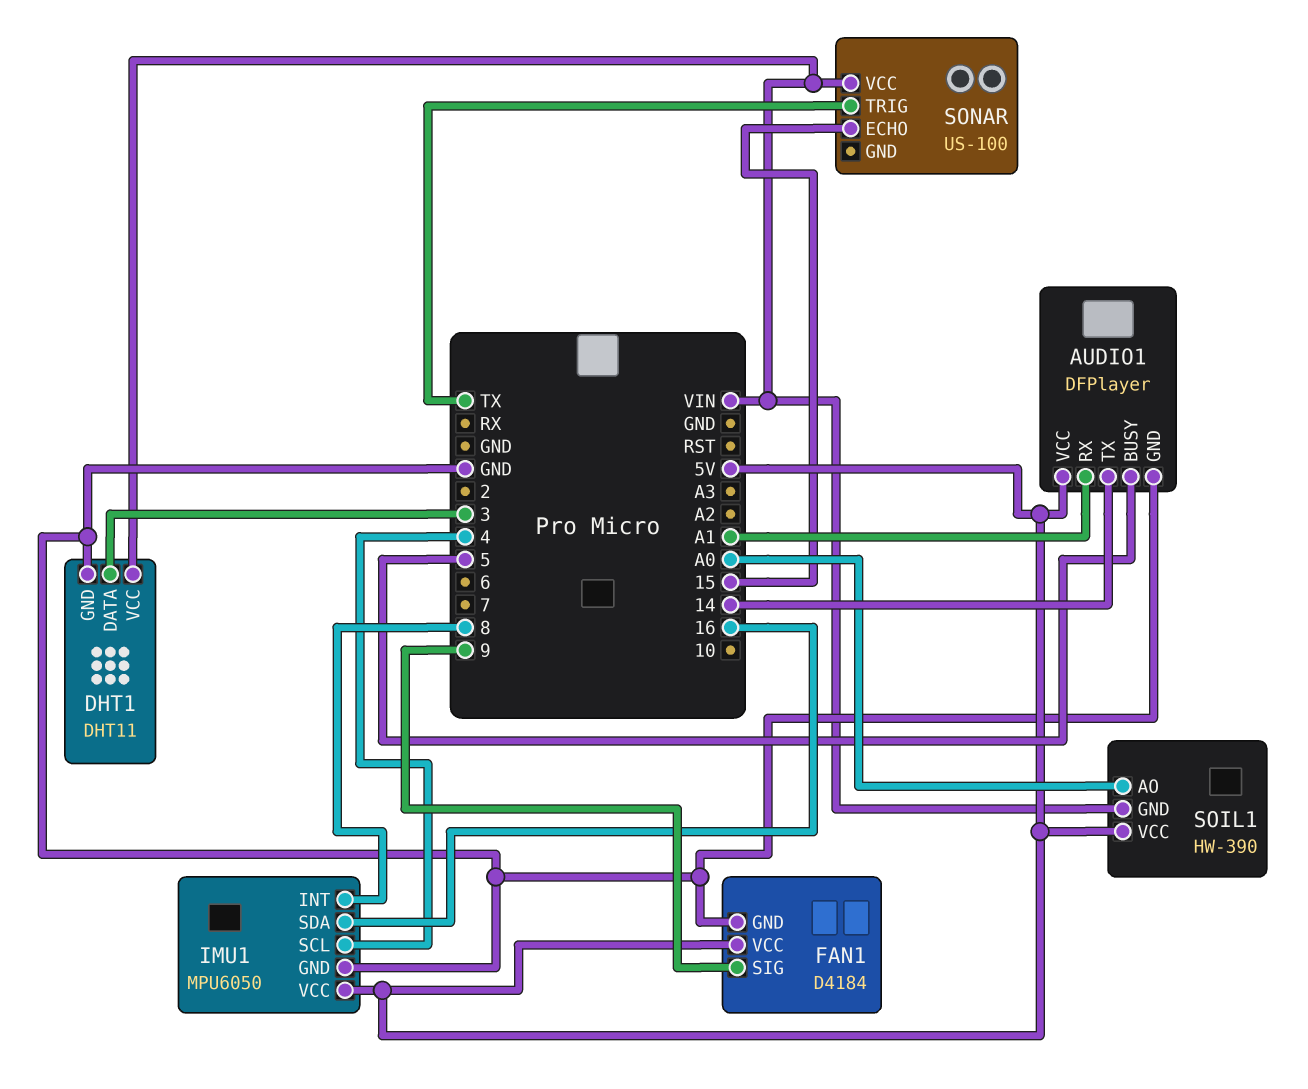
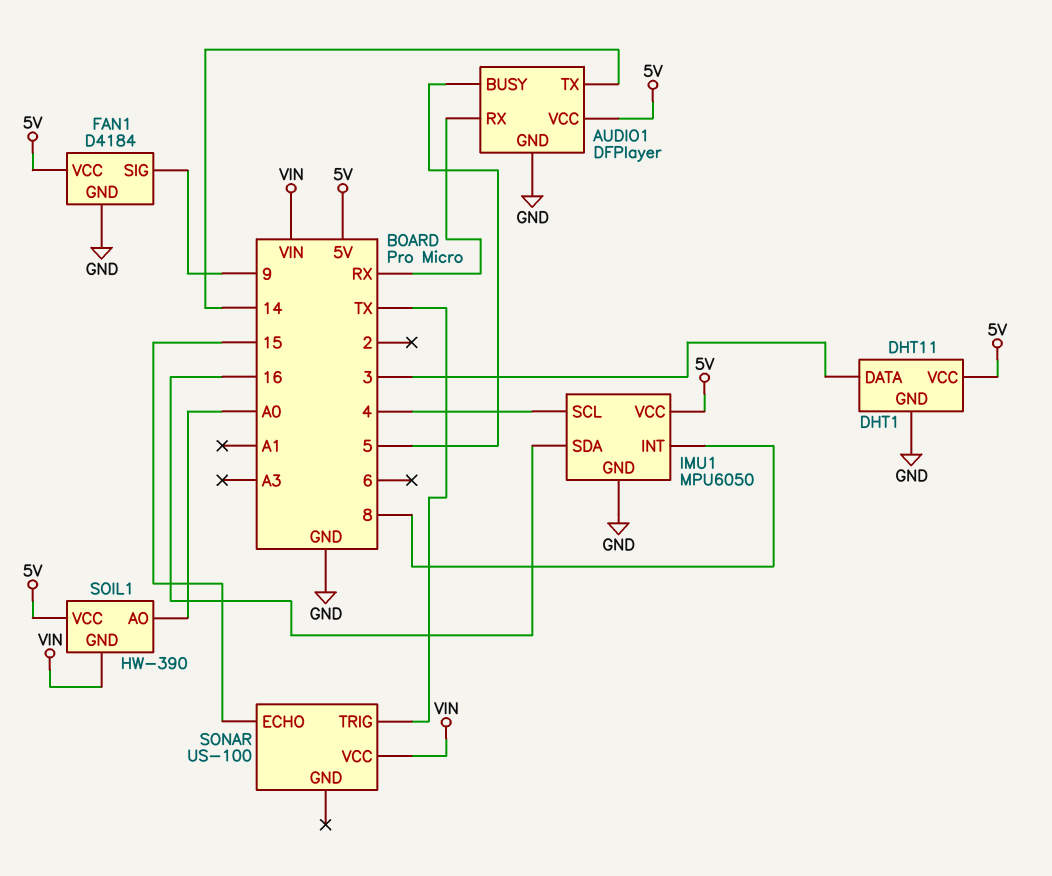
AUDIO1 pin RX: A1 -> RX
DHT1 pin VCC: VIN -> 5V

